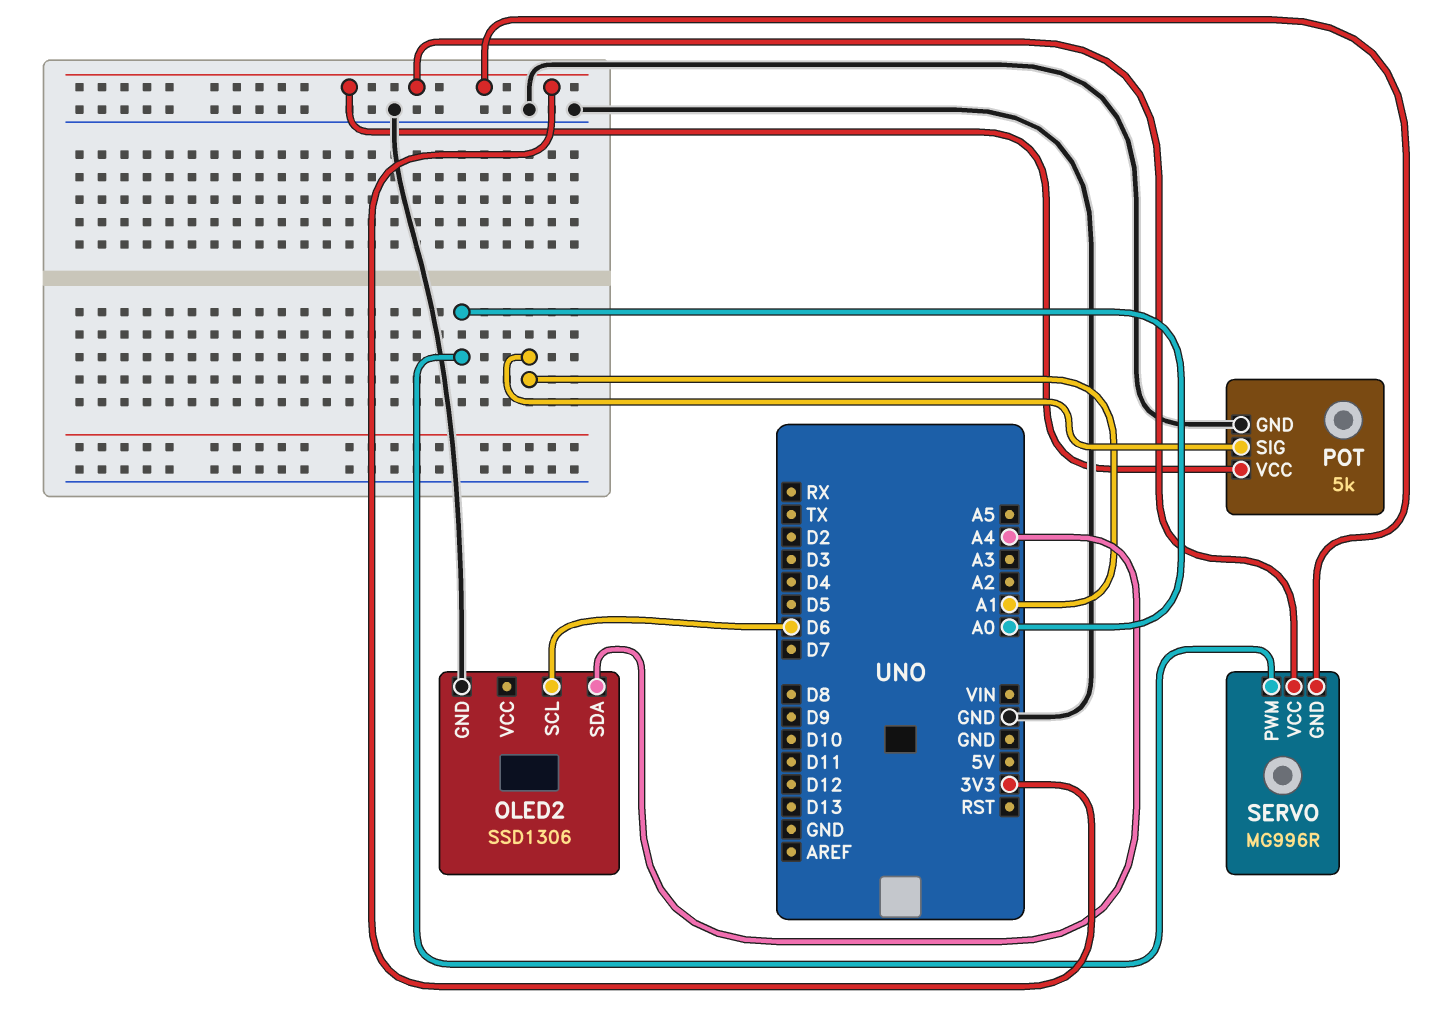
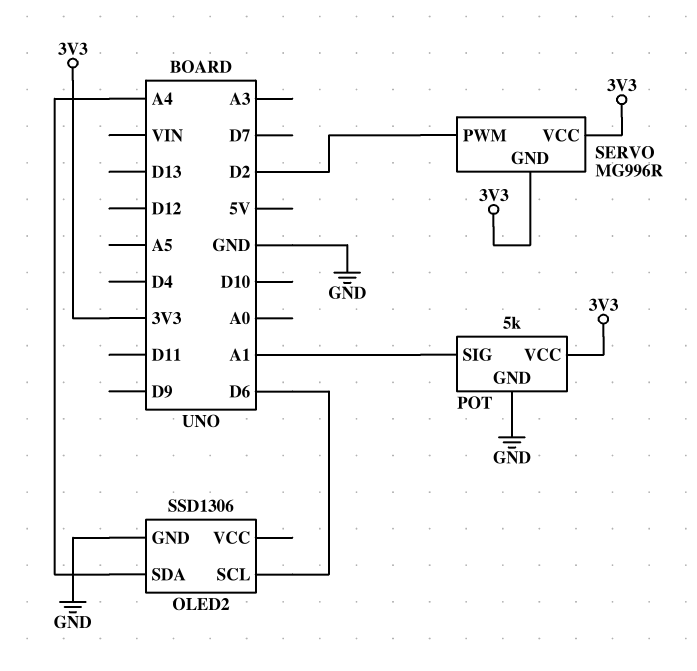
SERVO pin PWM: A0 -> D2

